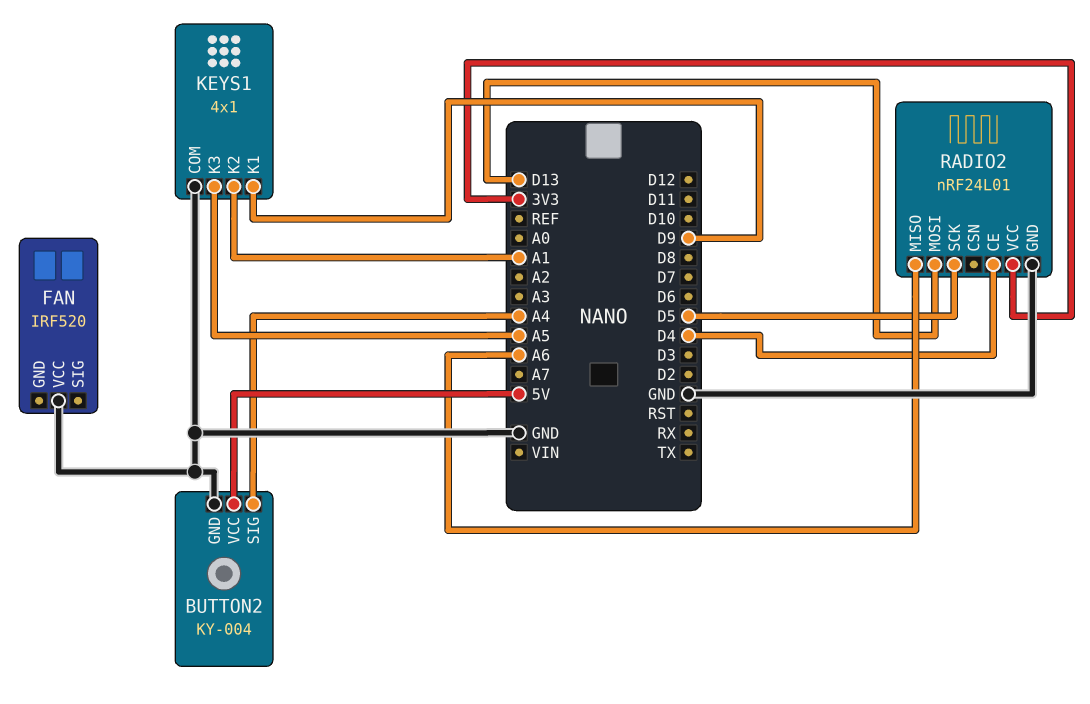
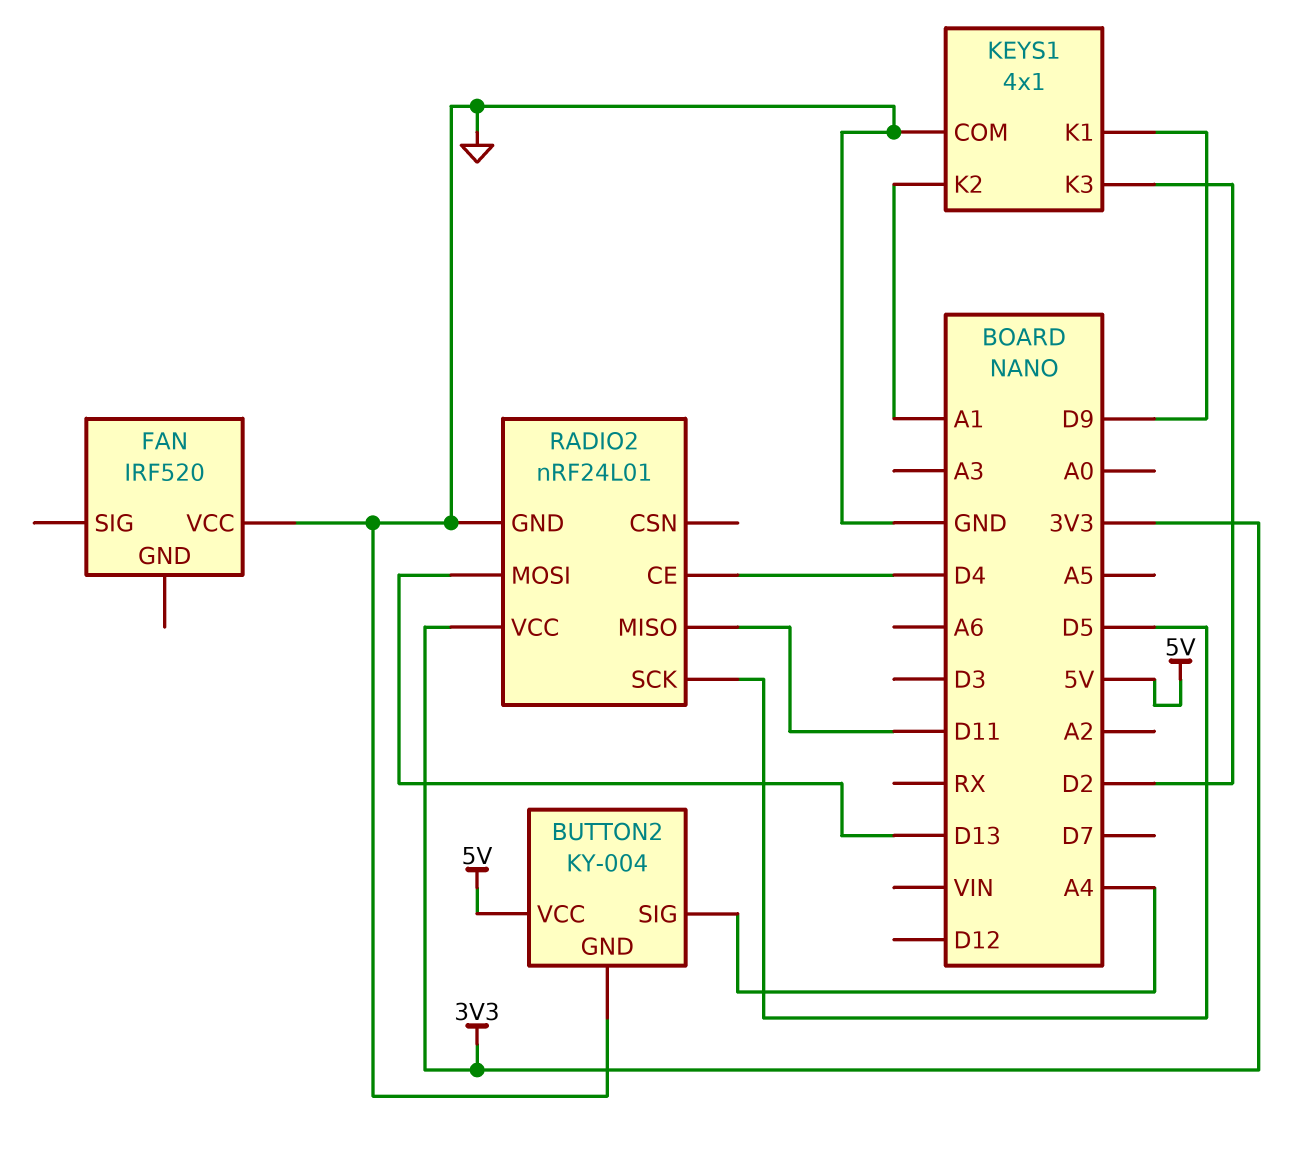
KEYS1 pin K3: A5 -> D2
RADIO2 pin MISO: A6 -> D11

